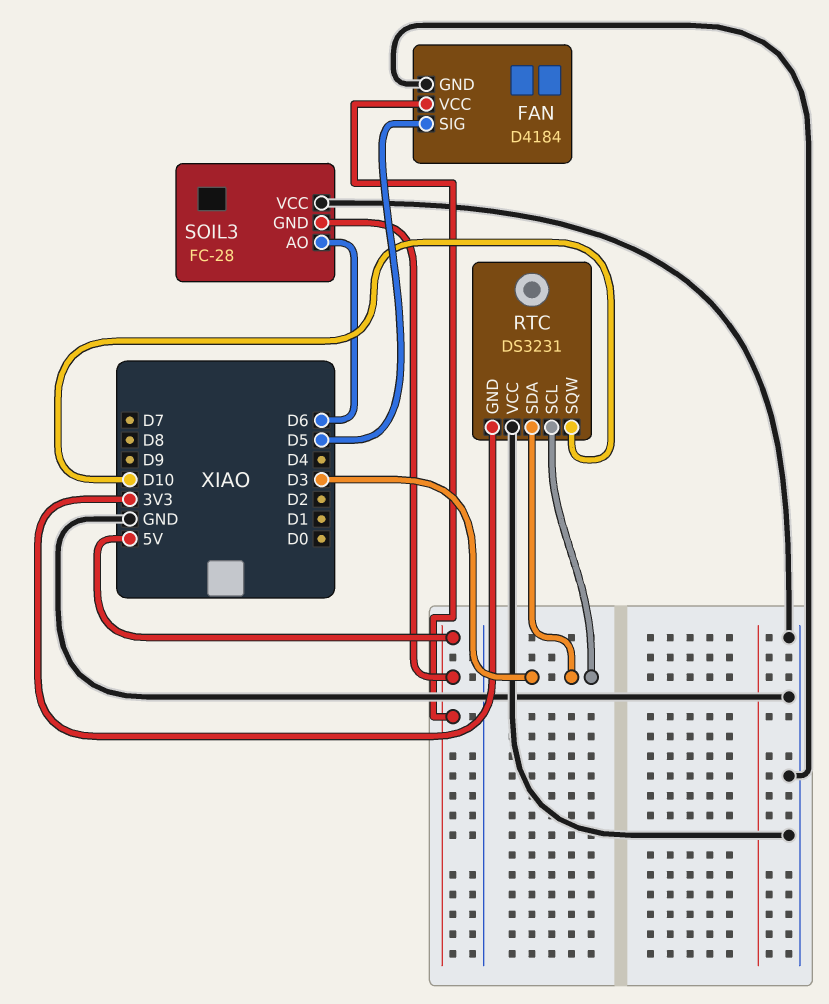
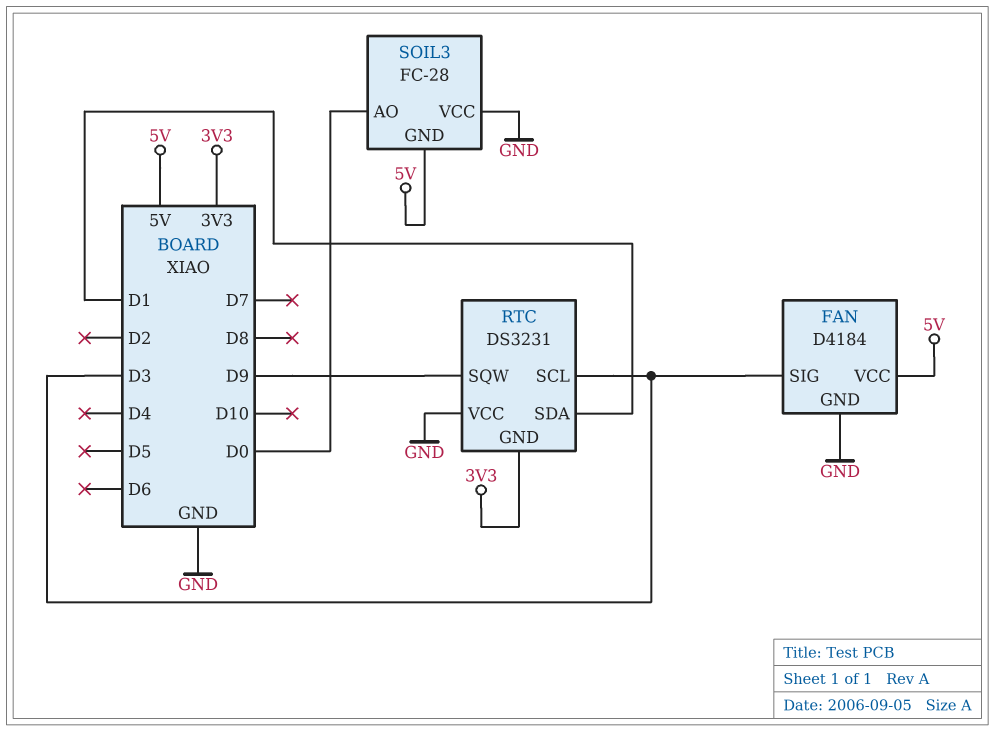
FAN pin SIG: D5 -> D3
RTC pin SDA: D3 -> D1
RTC pin SQW: D10 -> D9
SOIL3 pin AO: D6 -> D0

